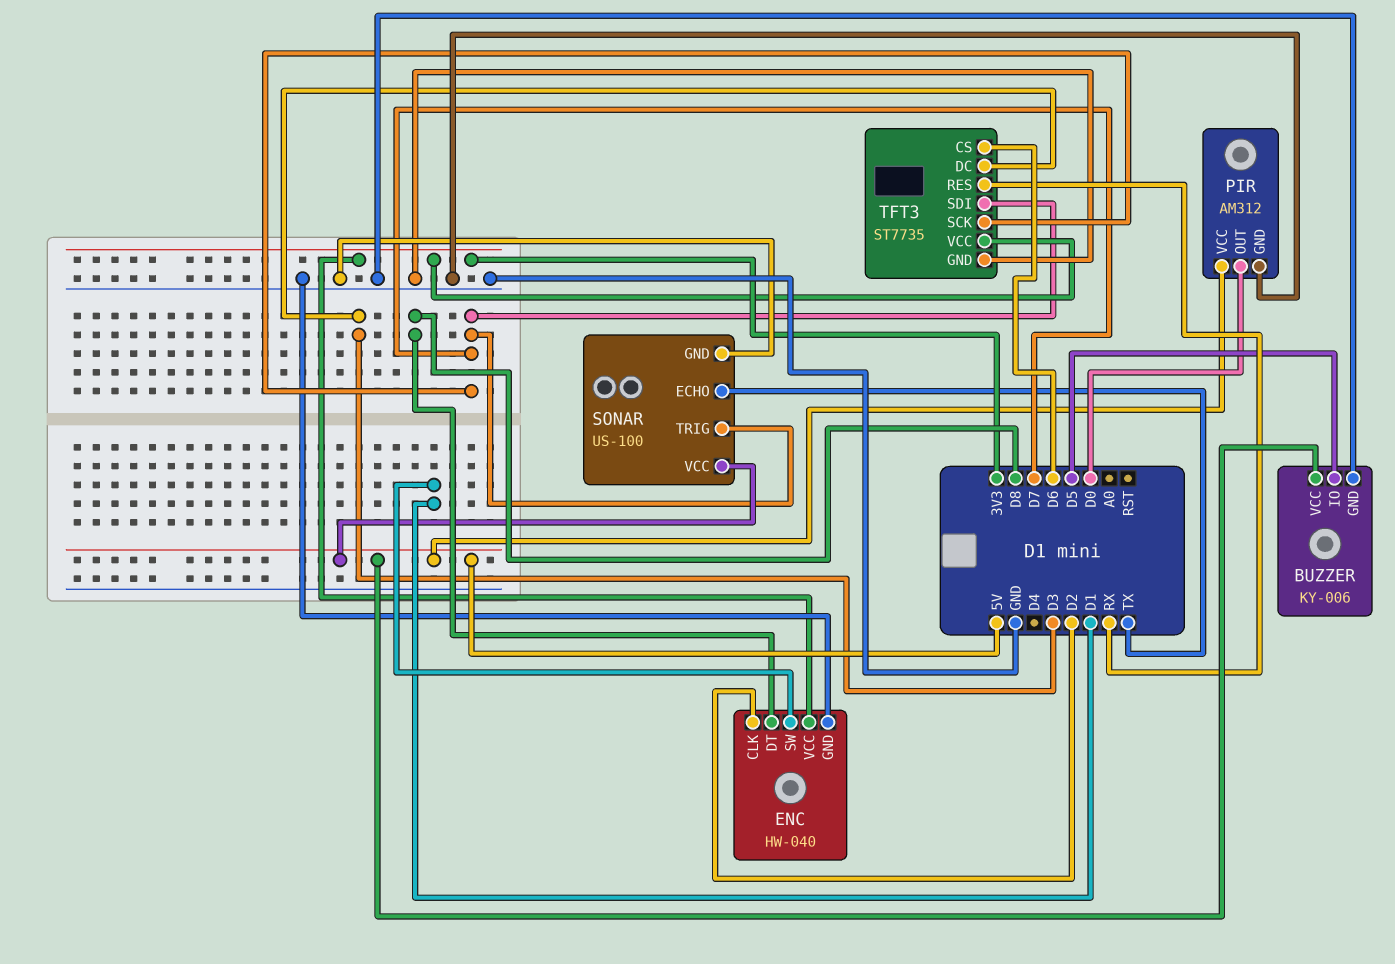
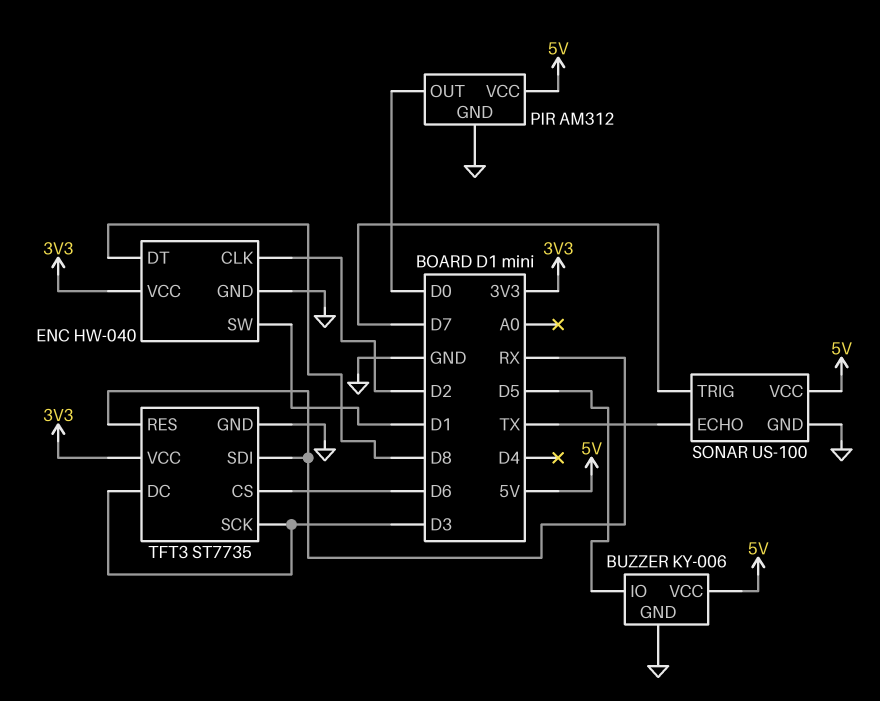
TFT3 pin SCK: D7 -> D3
TFT3 pin SDI: D7 -> RX

